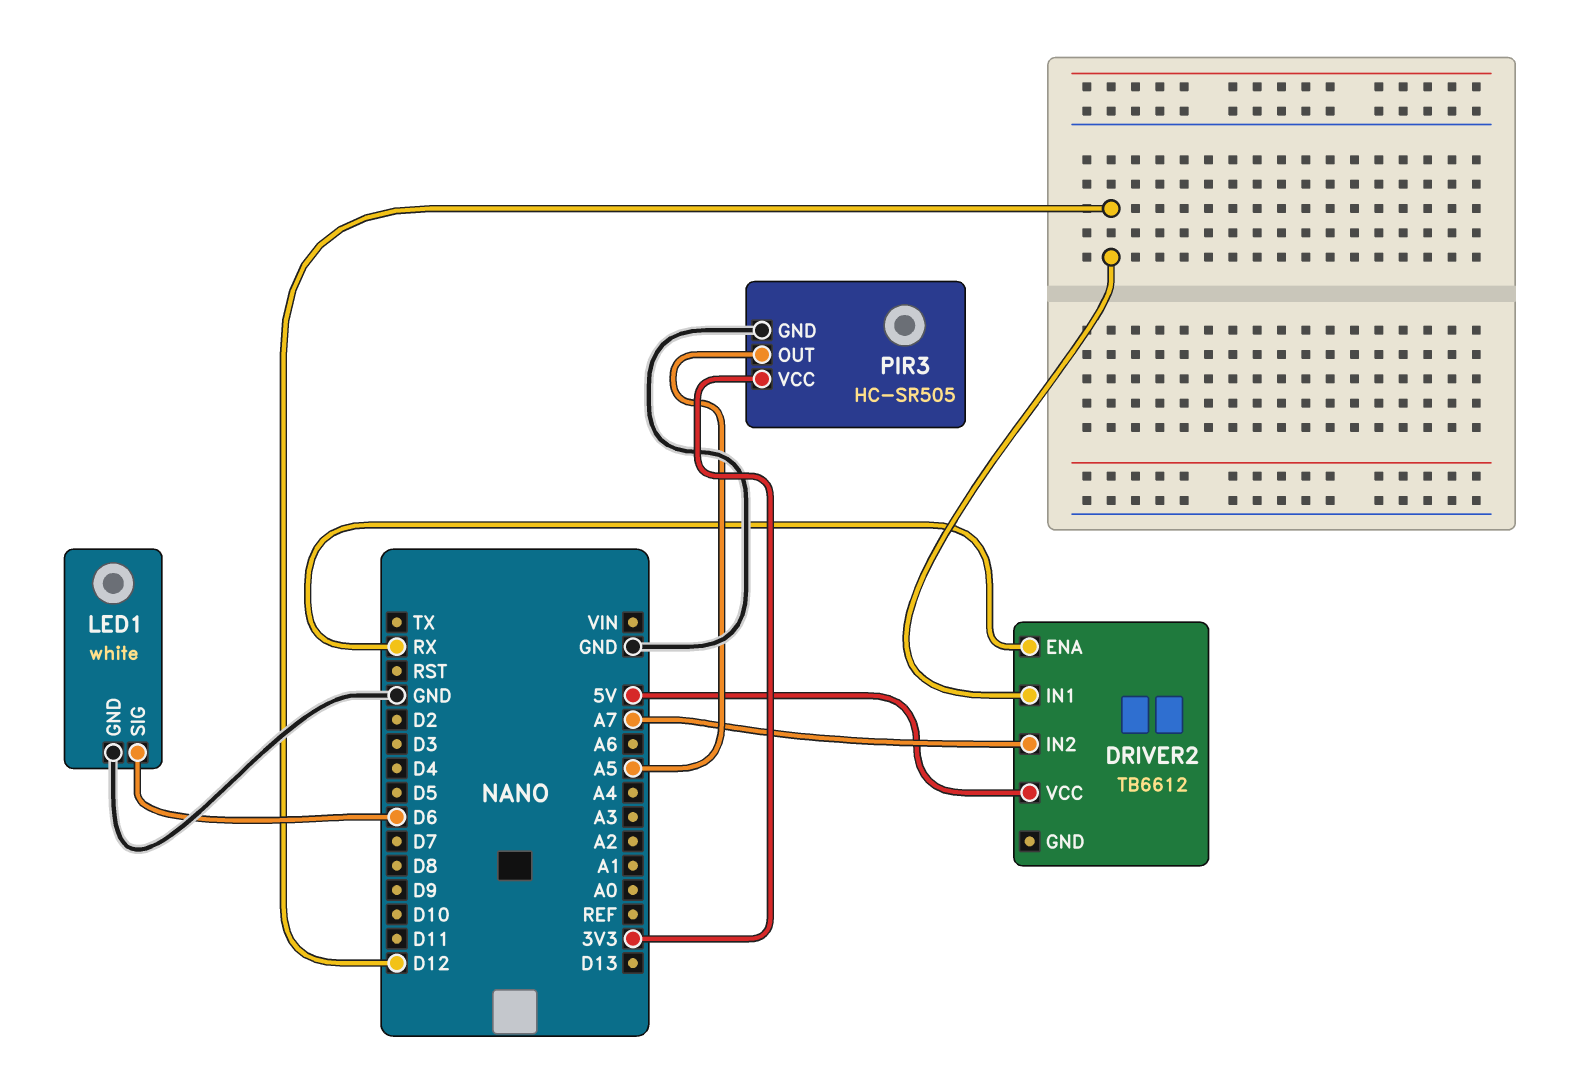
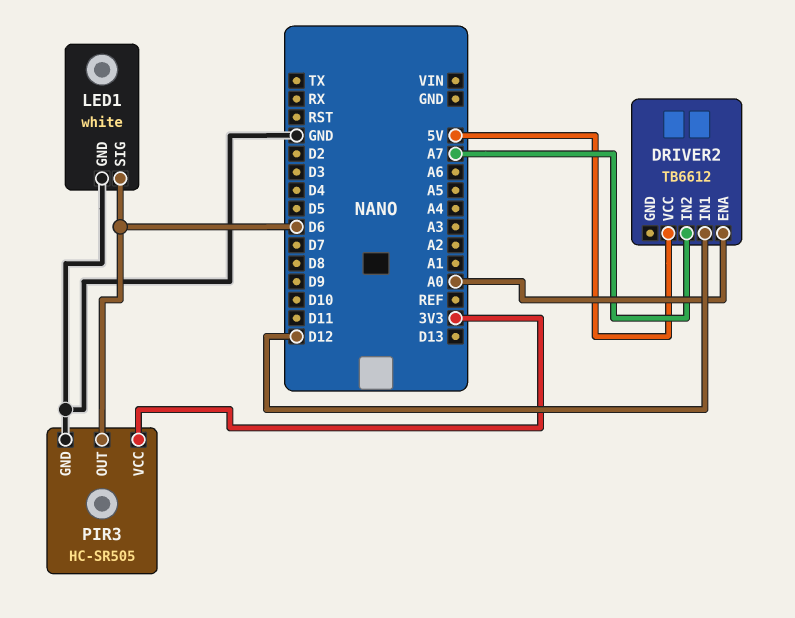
DRIVER2 pin ENA: RX -> A0
PIR3 pin OUT: A5 -> D6

